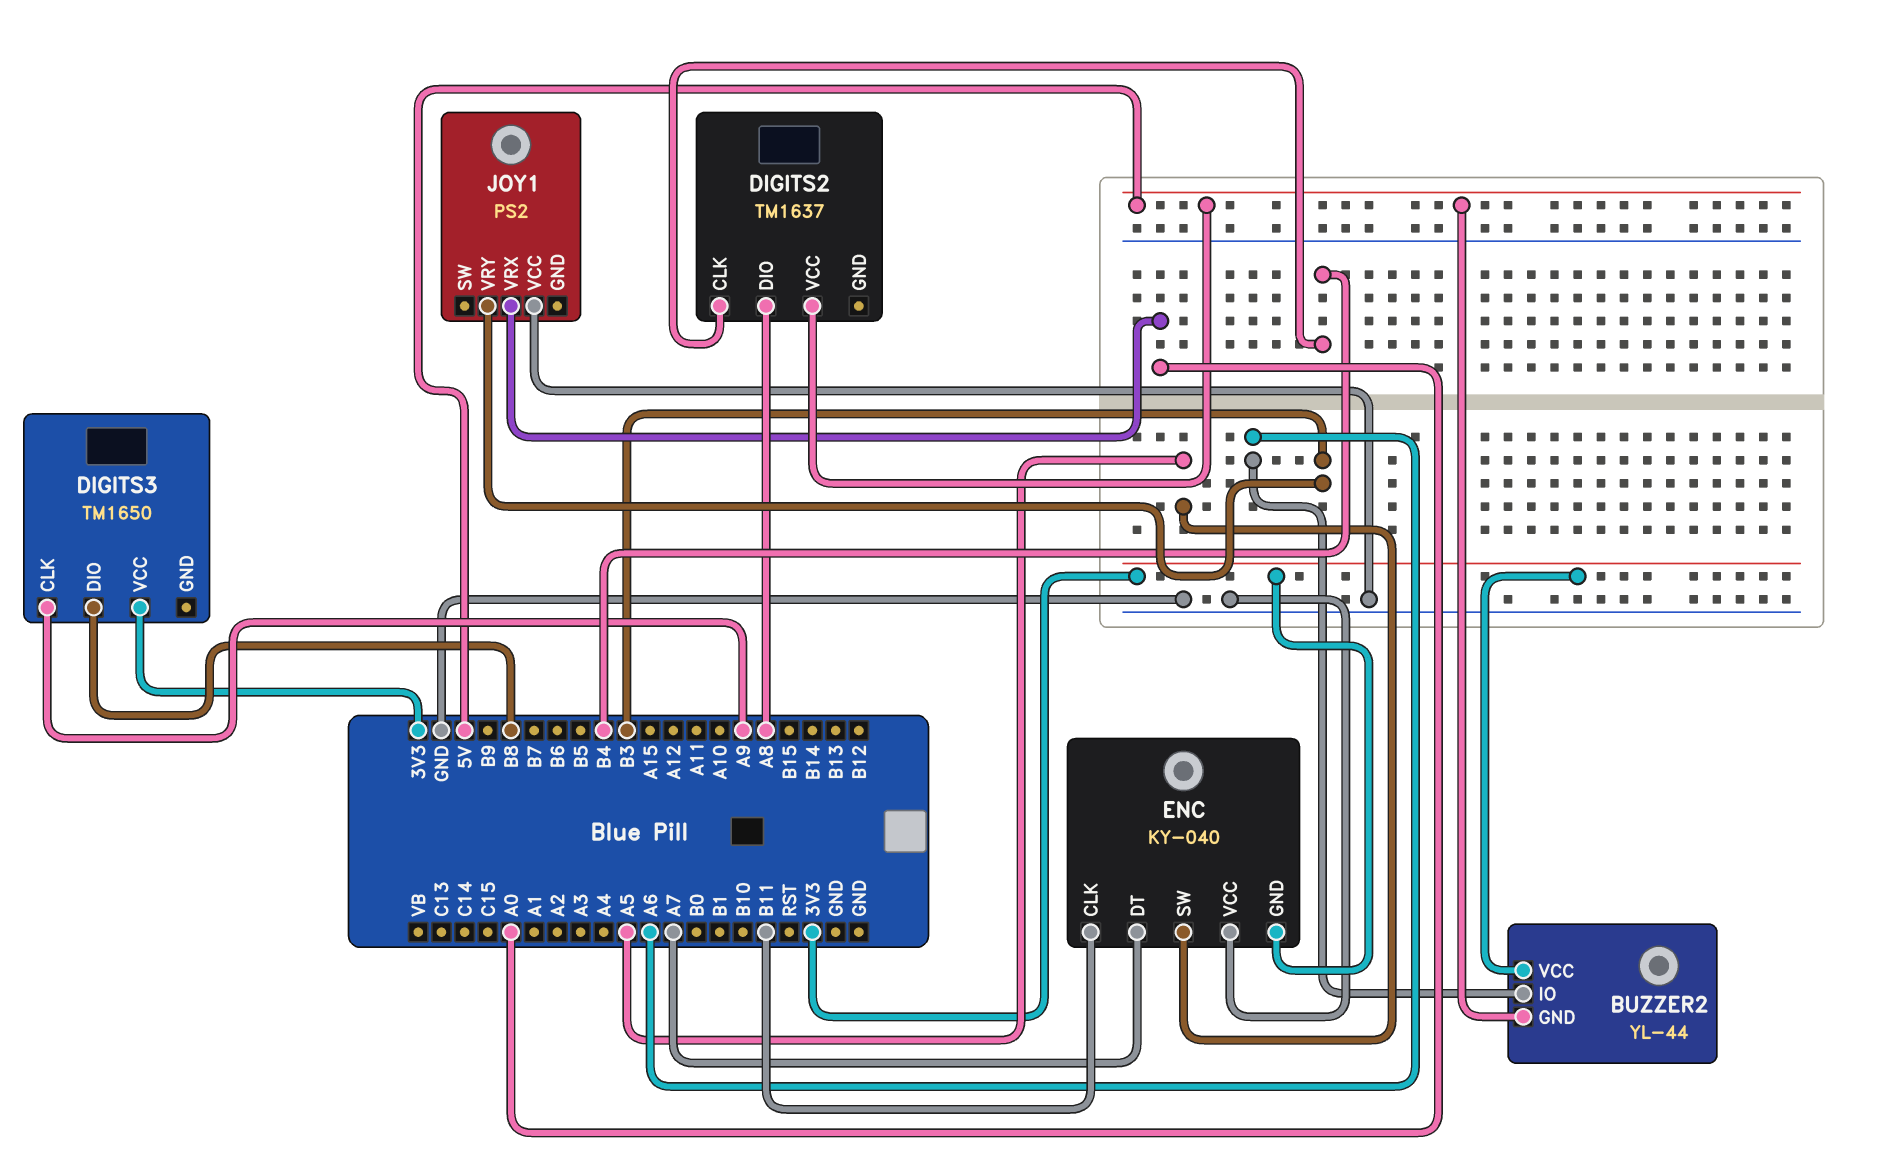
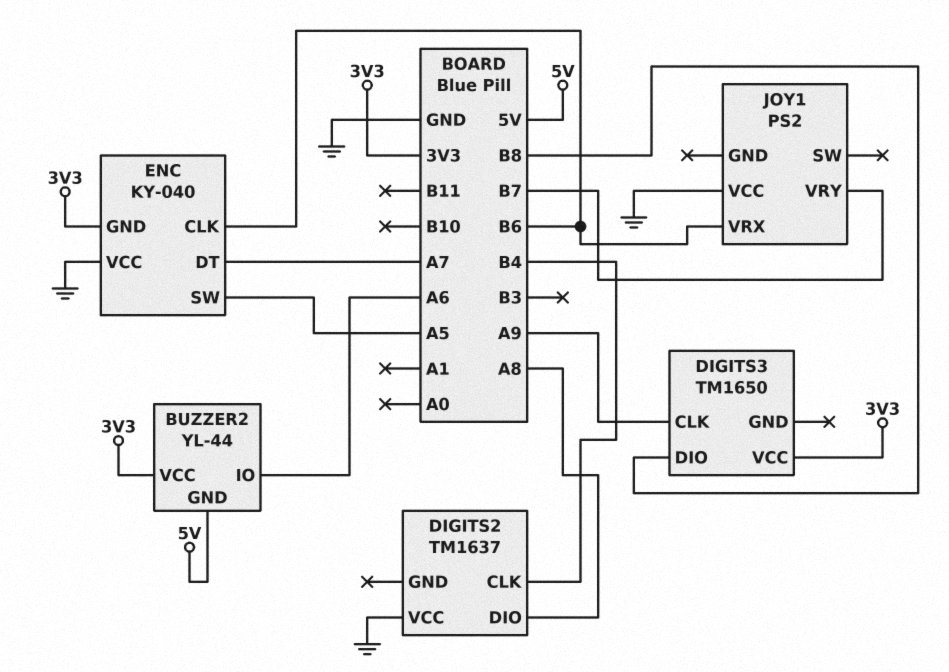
DIGITS2 pin VCC: 5V -> GND
ENC pin CLK: B11 -> B6
JOY1 pin VRX: A0 -> B6
JOY1 pin VRY: B3 -> B7

